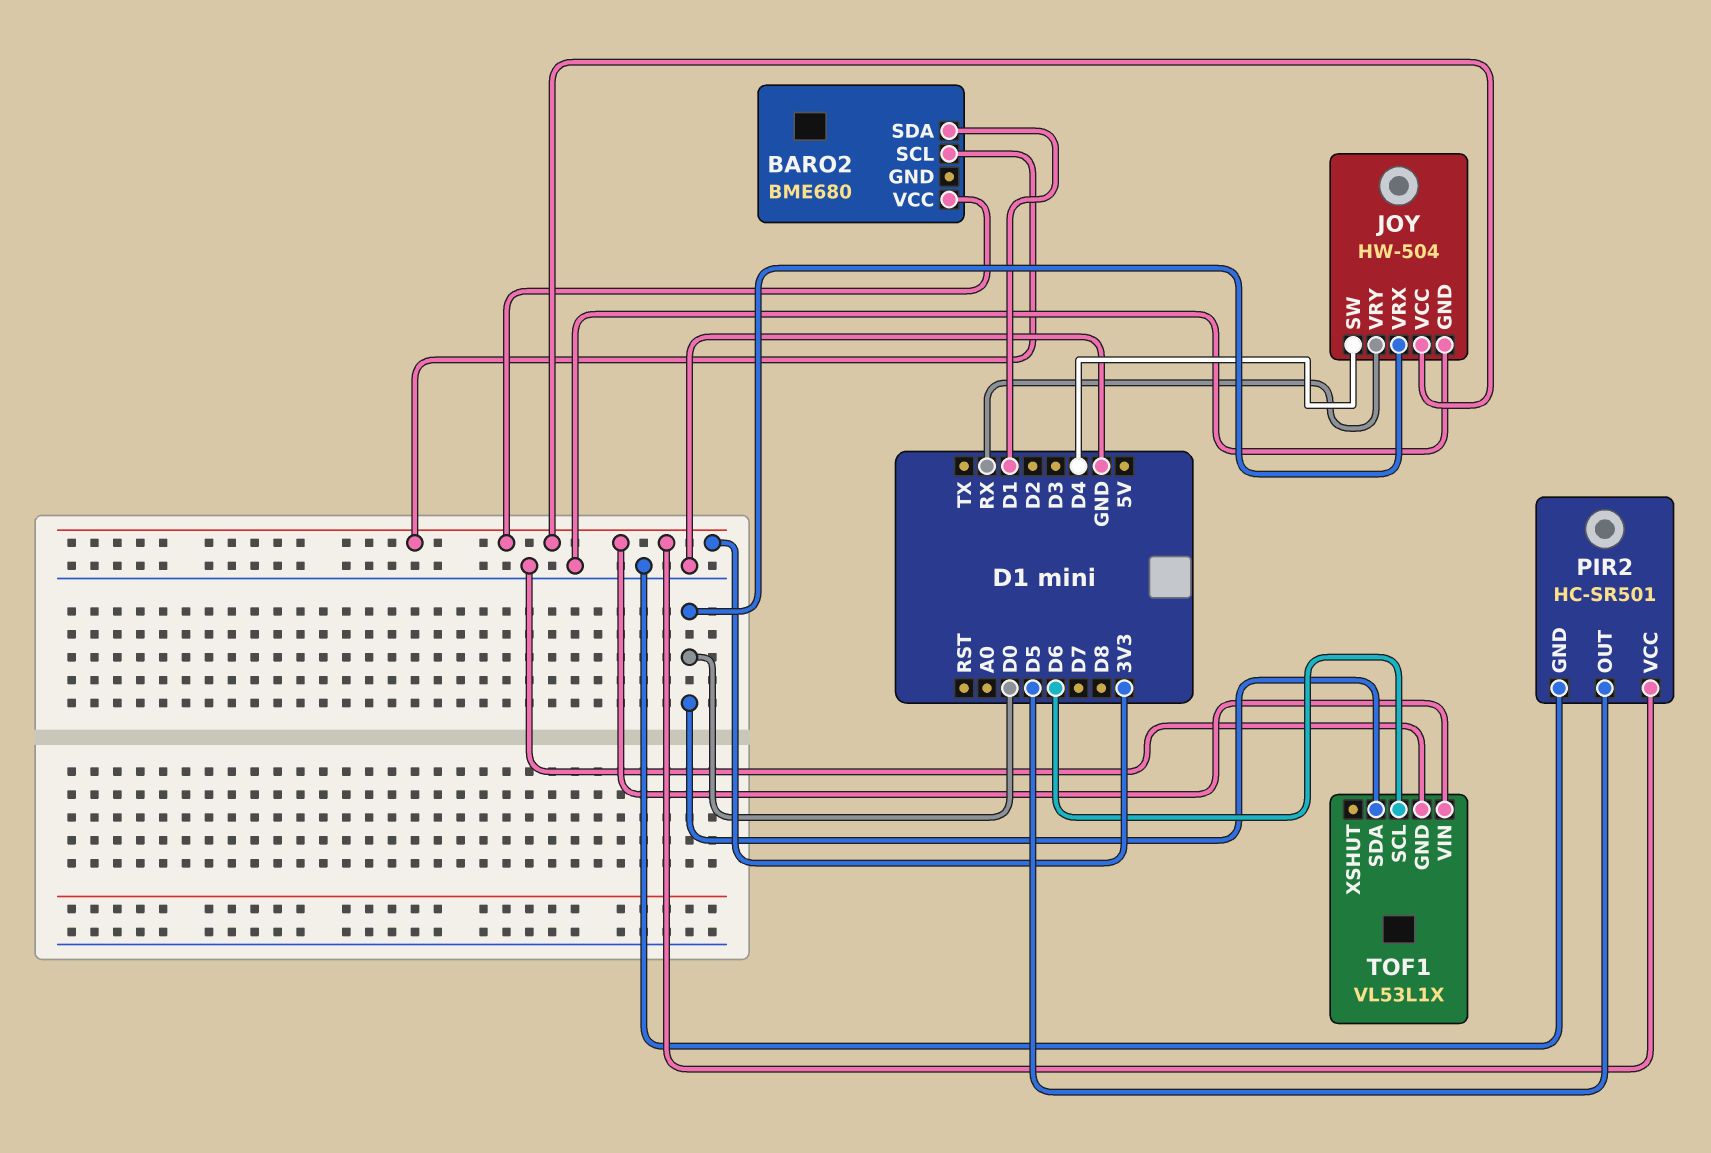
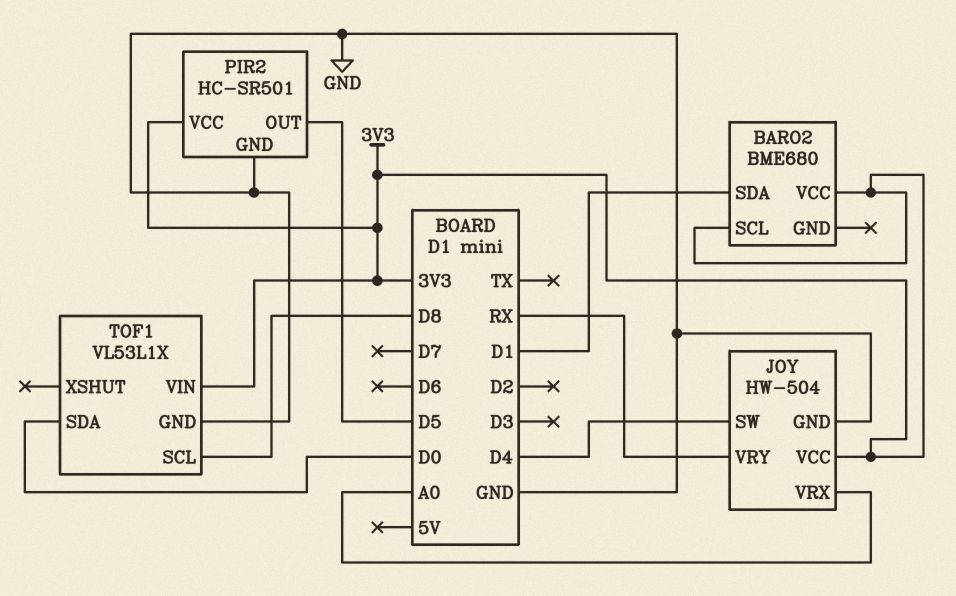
JOY pin VRX: D0 -> A0
TOF1 pin SCL: D6 -> D8

